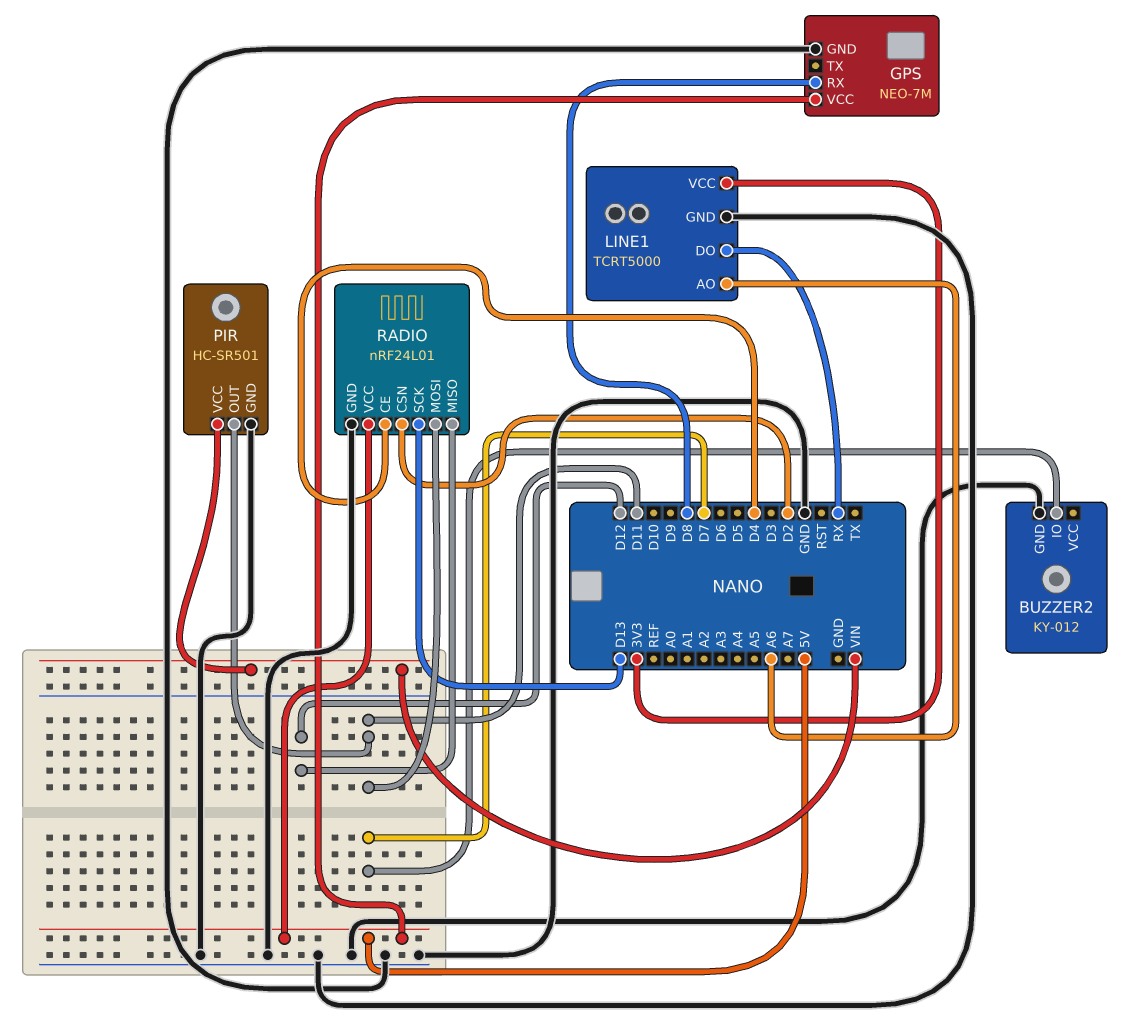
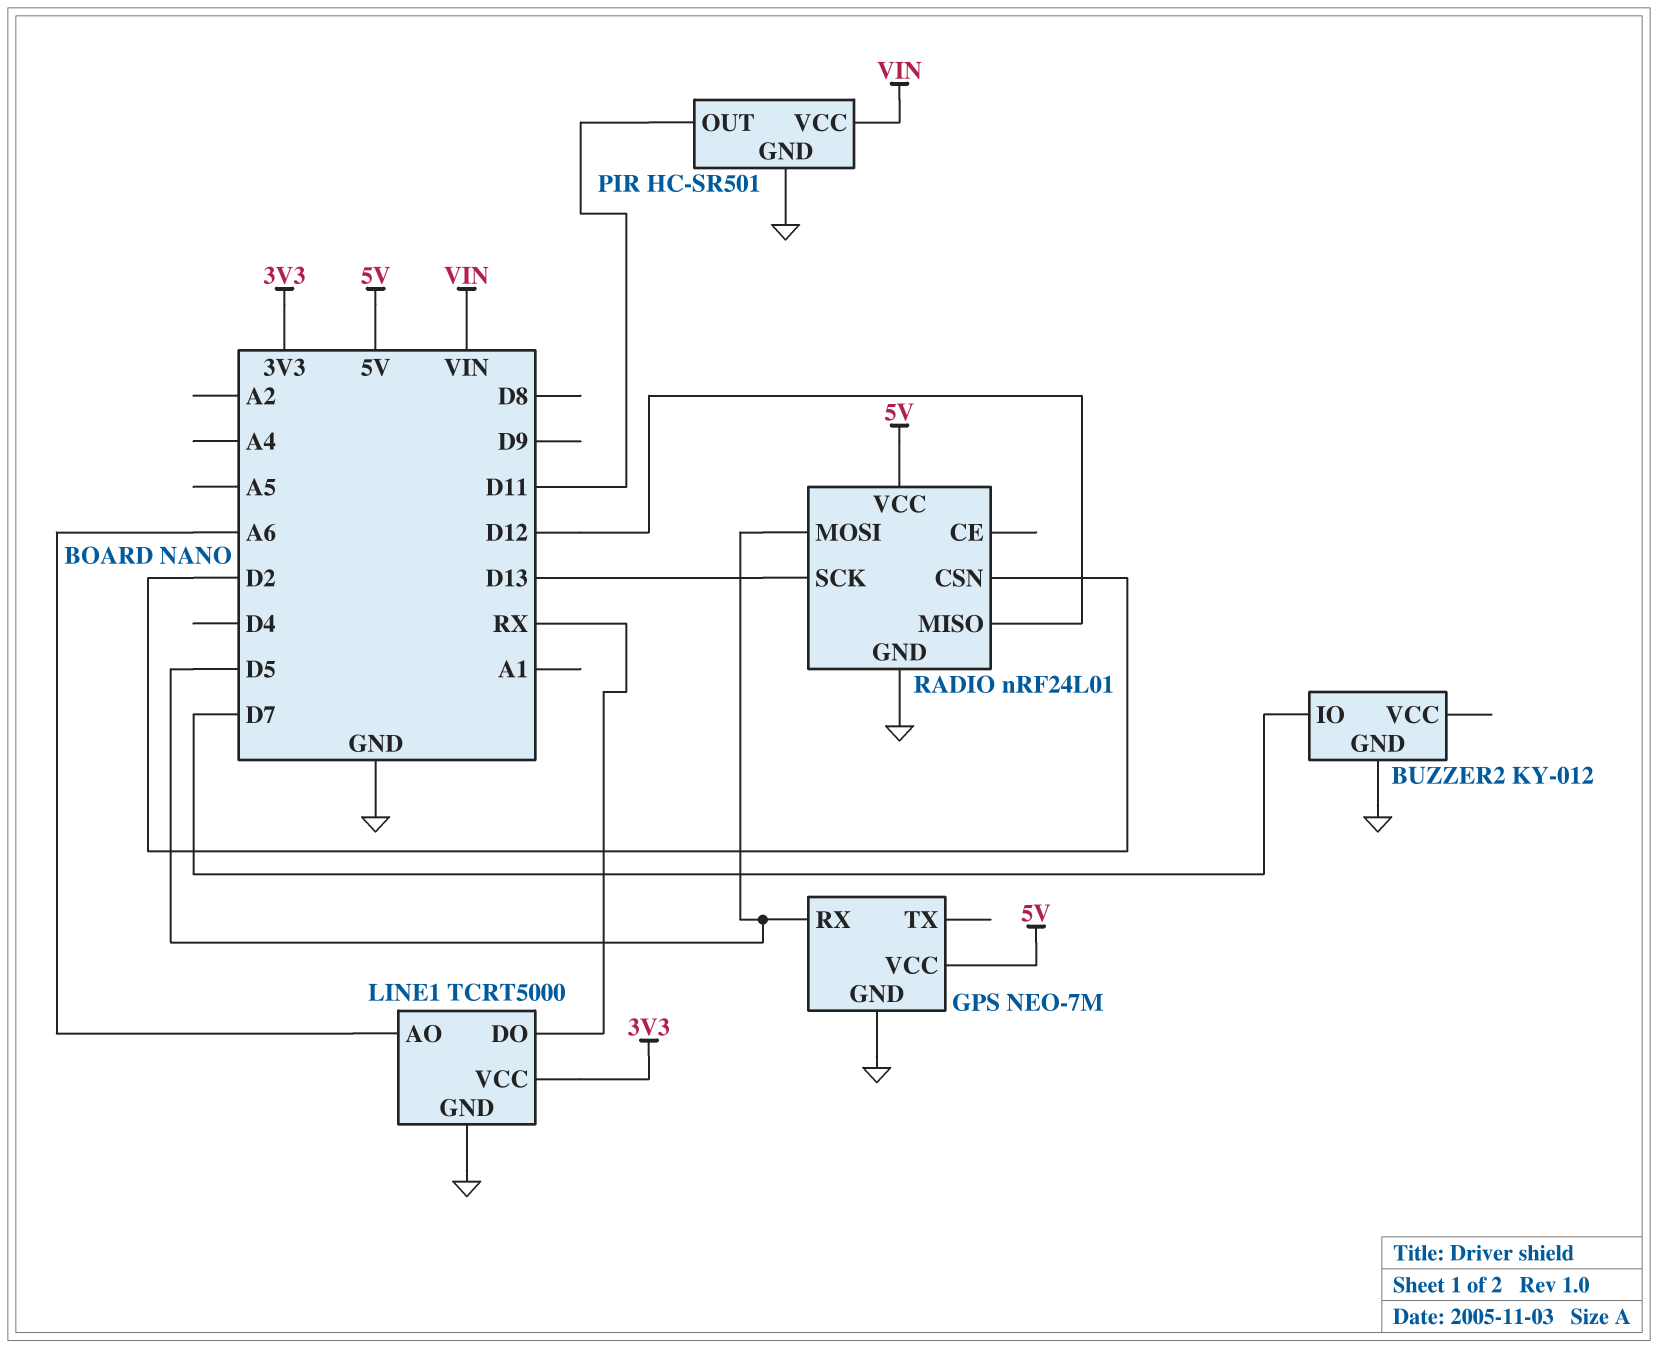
GPS pin RX: D8 -> D5
RADIO pin CE: D4 -> none
RADIO pin MOSI: D11 -> D5

